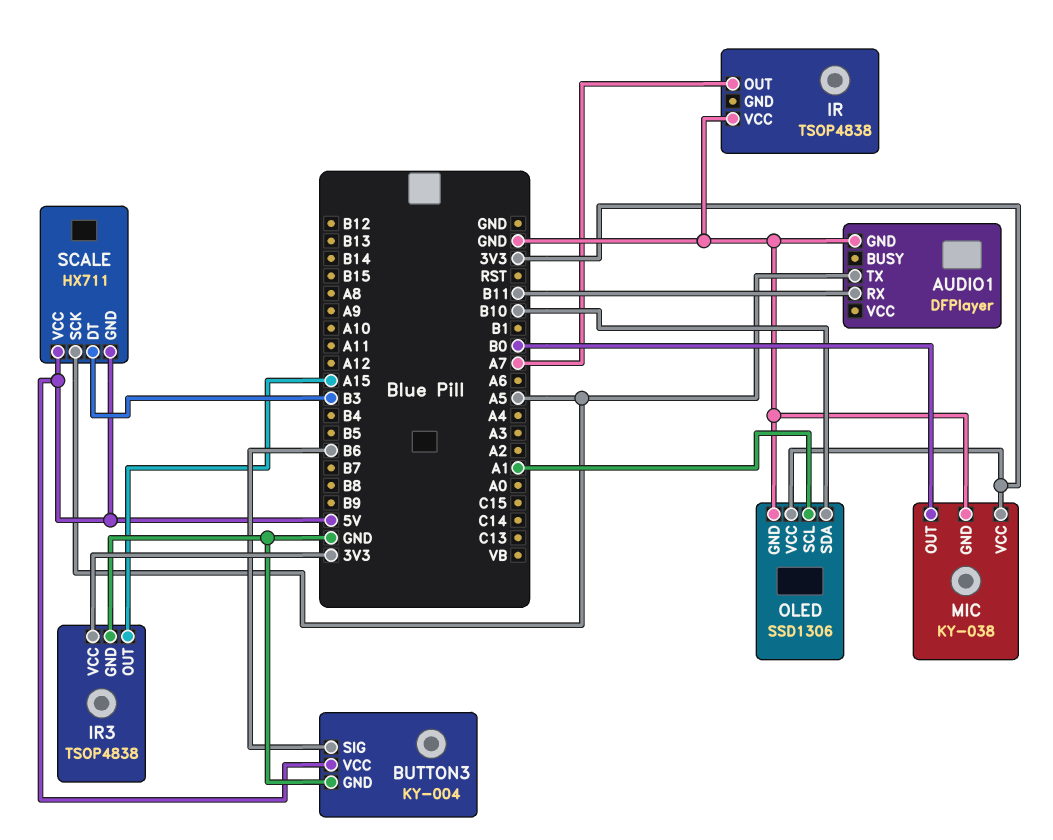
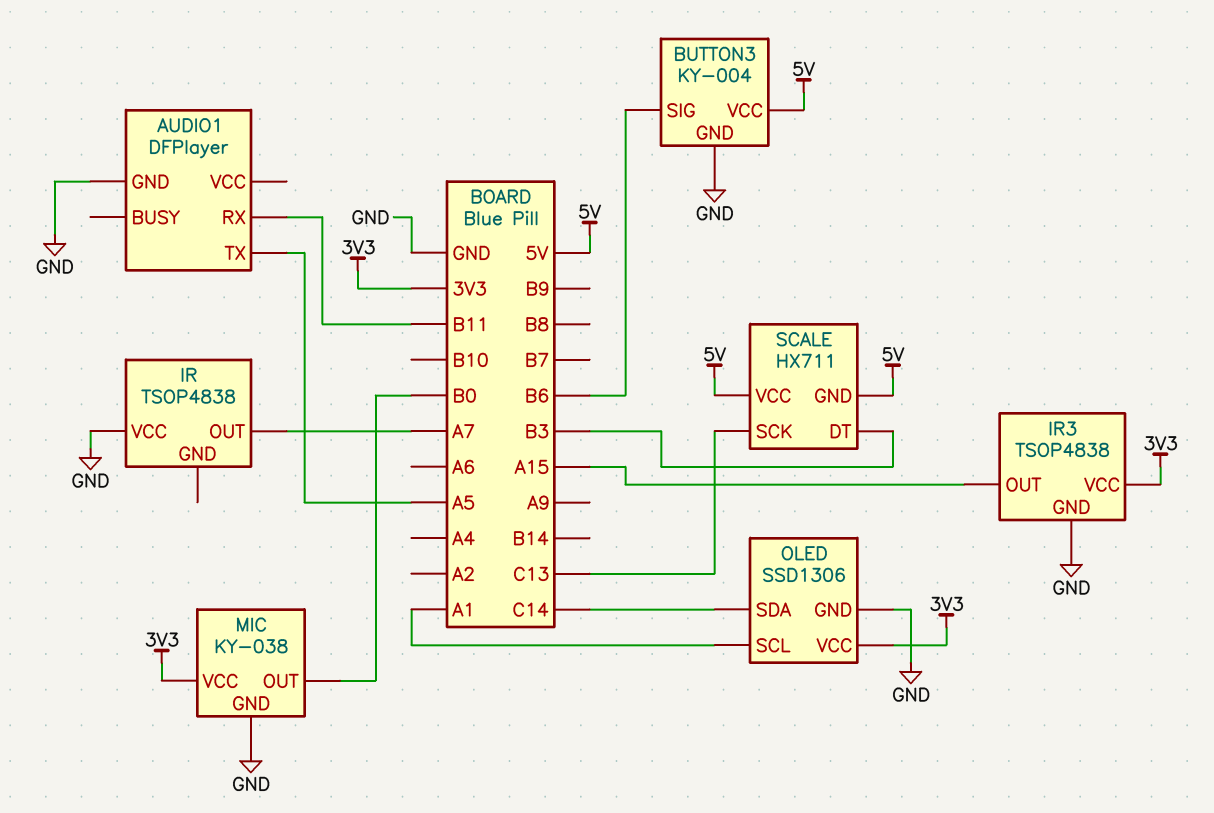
OLED pin SDA: B10 -> C14
SCALE pin SCK: A5 -> C13

